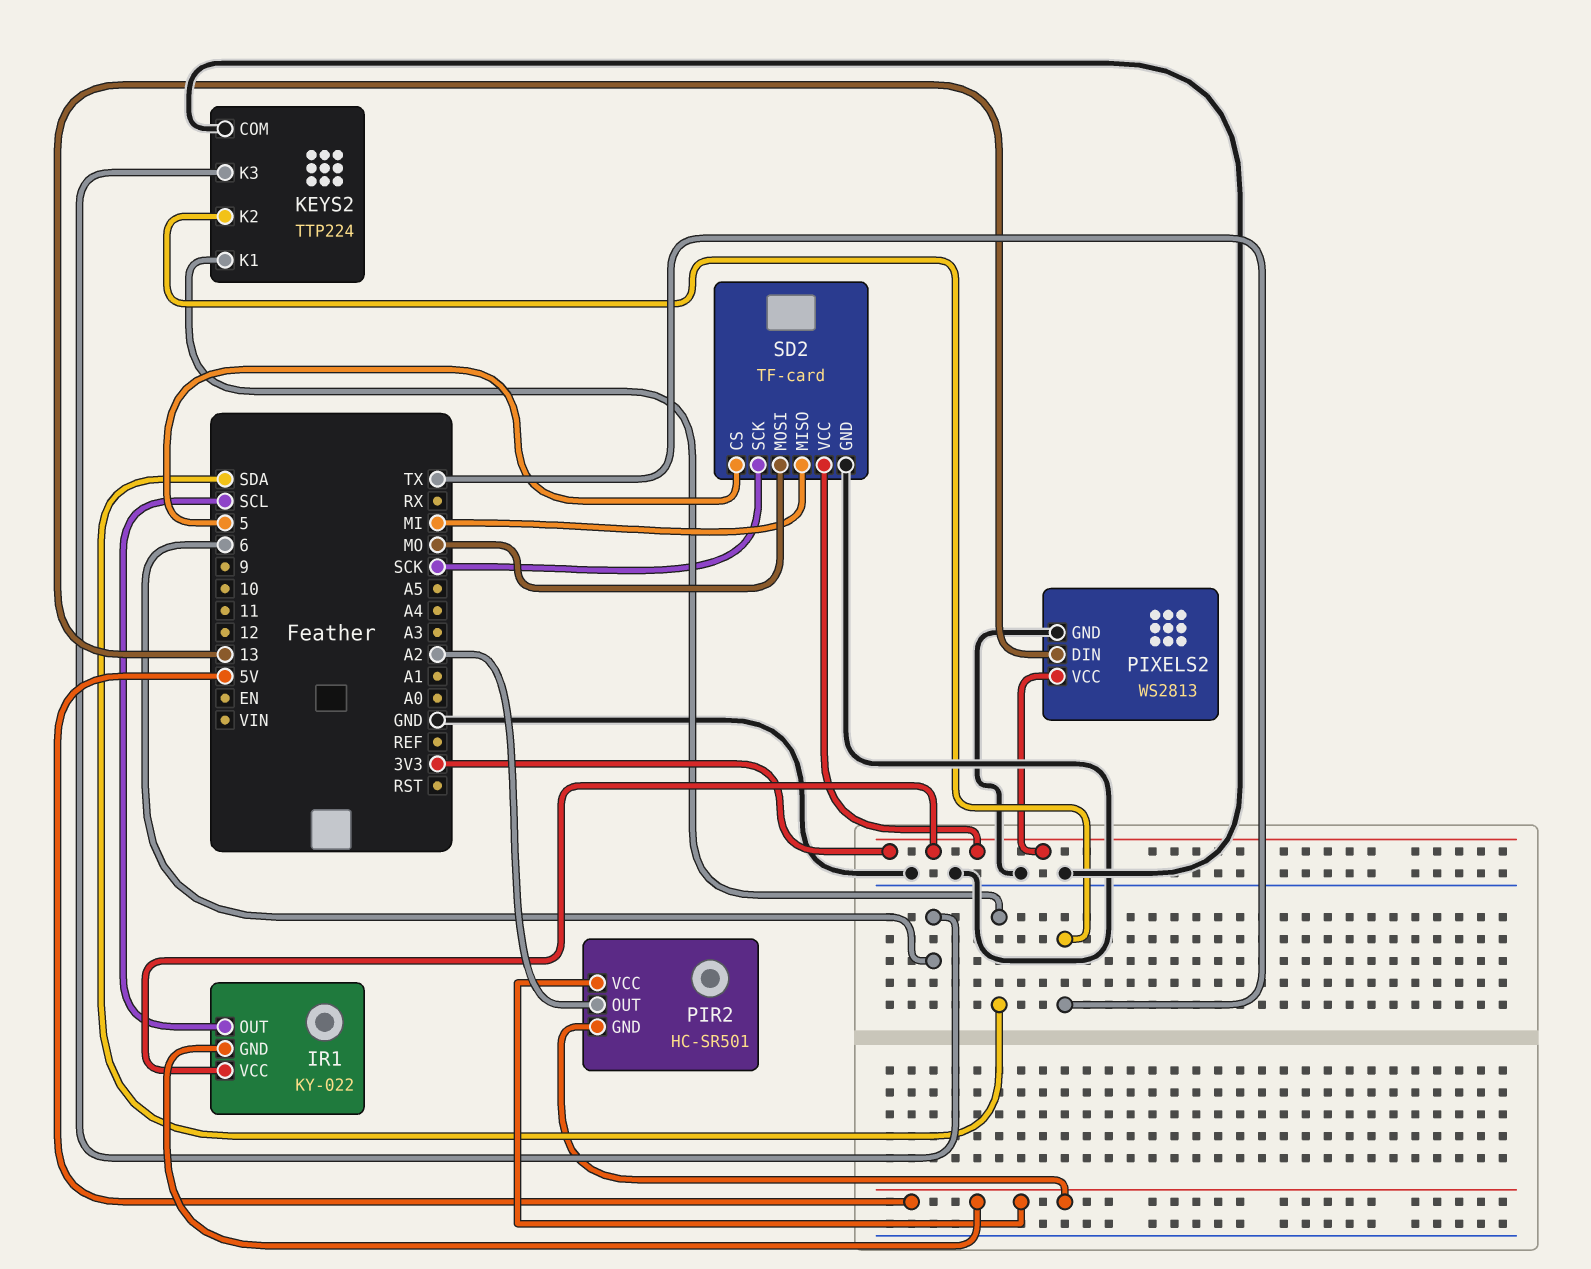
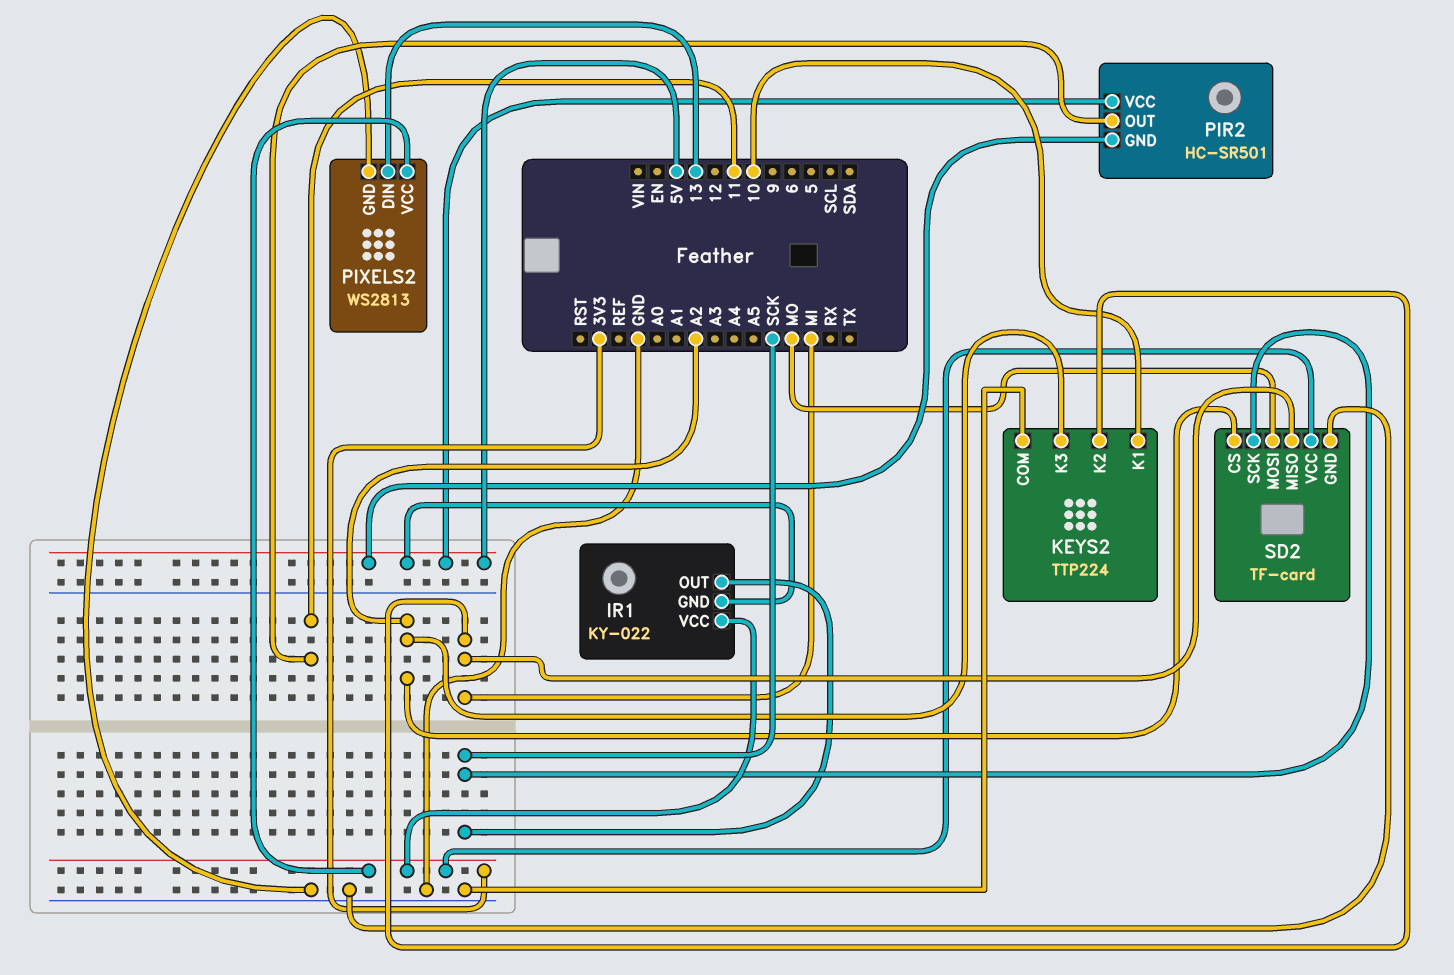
IR1 pin OUT: SCL -> SCK
KEYS2 pin K1: SDA -> 10
KEYS2 pin K2: TX -> MI
KEYS2 pin K3: 6 -> A2
PIR2 pin OUT: A2 -> 11
SD2 pin CS: 5 -> A2

